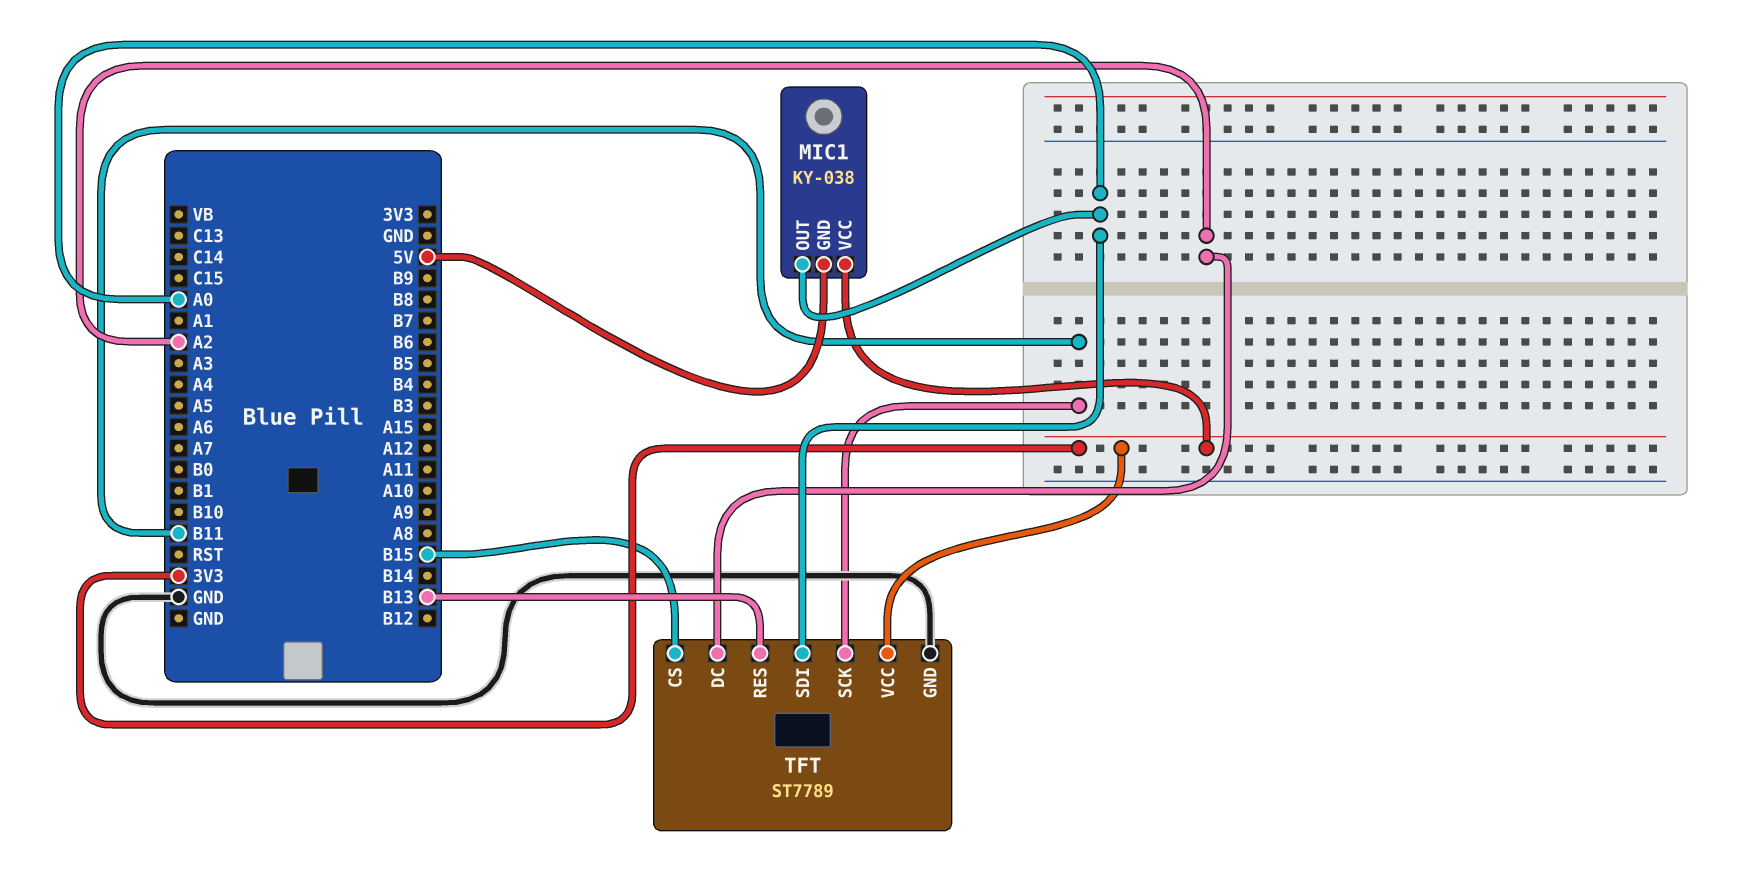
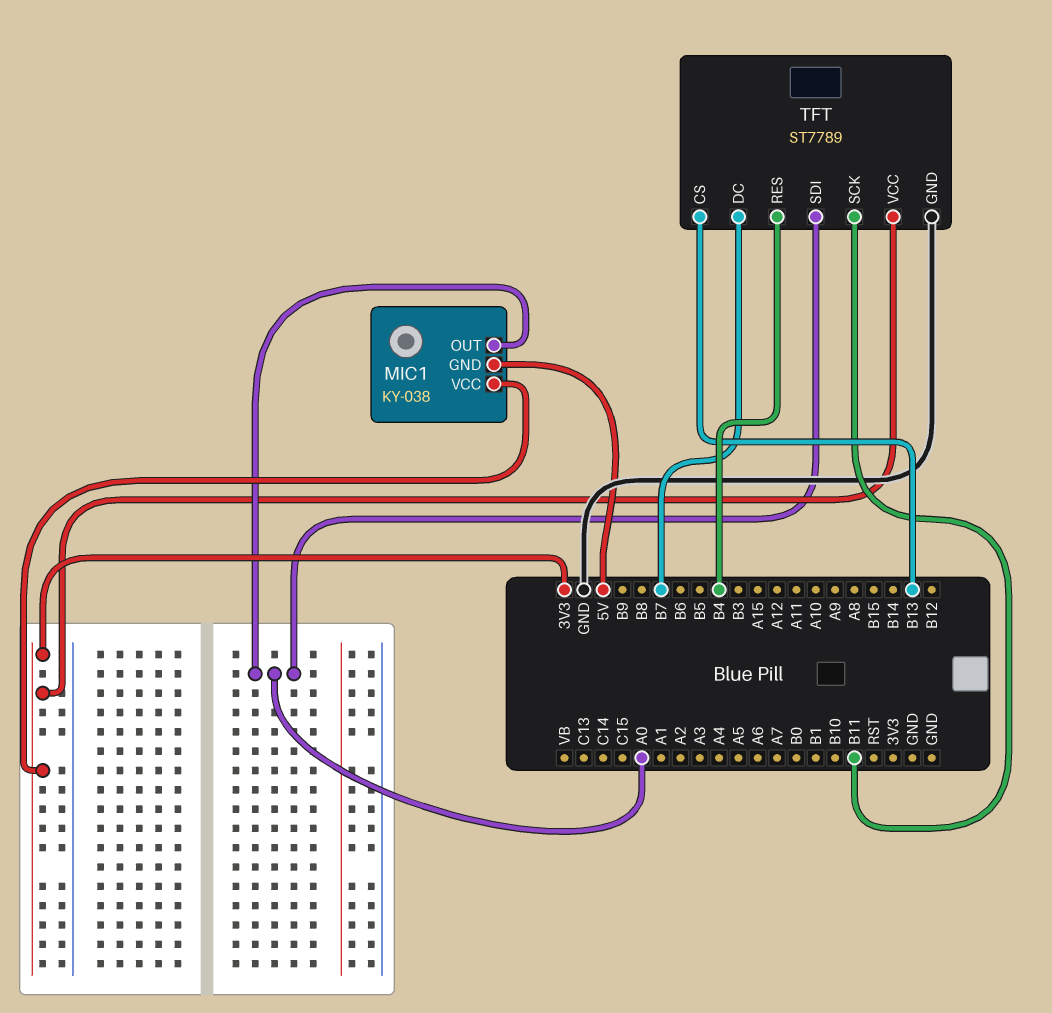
TFT pin CS: B15 -> B13
TFT pin DC: A2 -> B7
TFT pin RES: B13 -> B4

